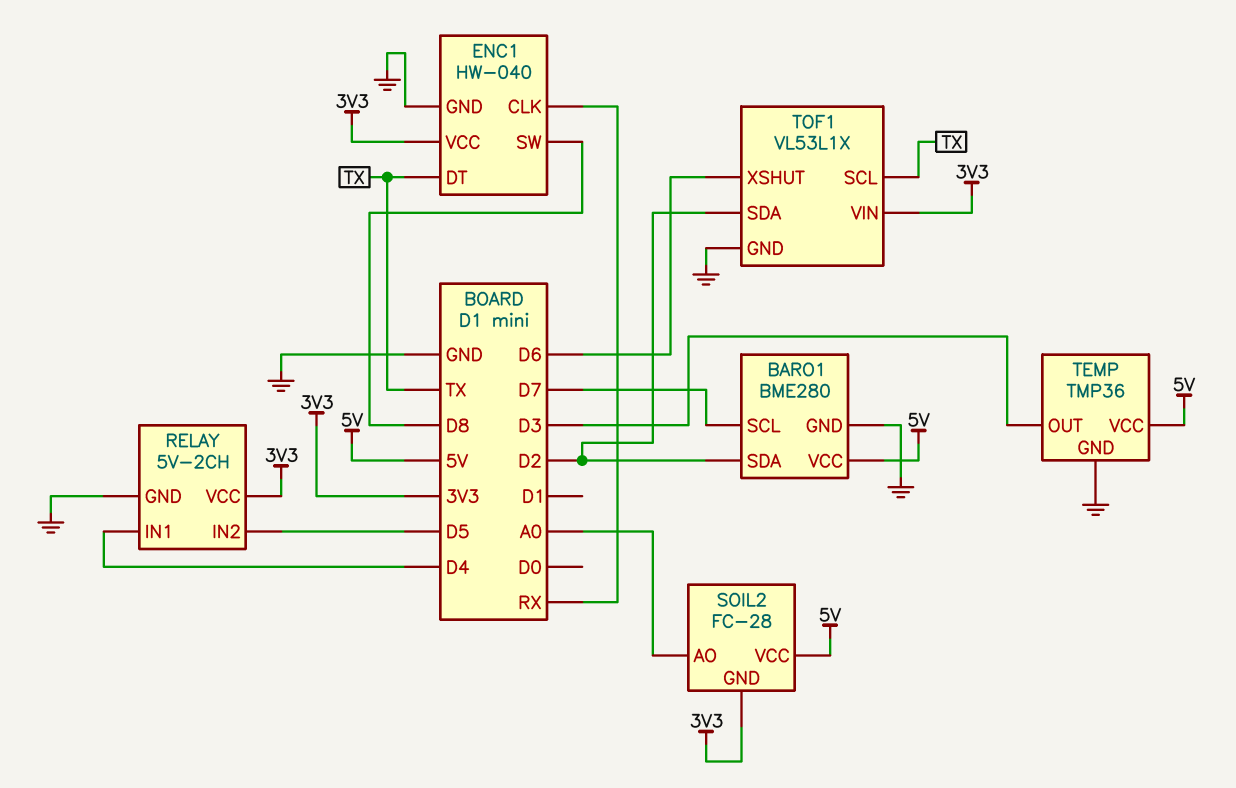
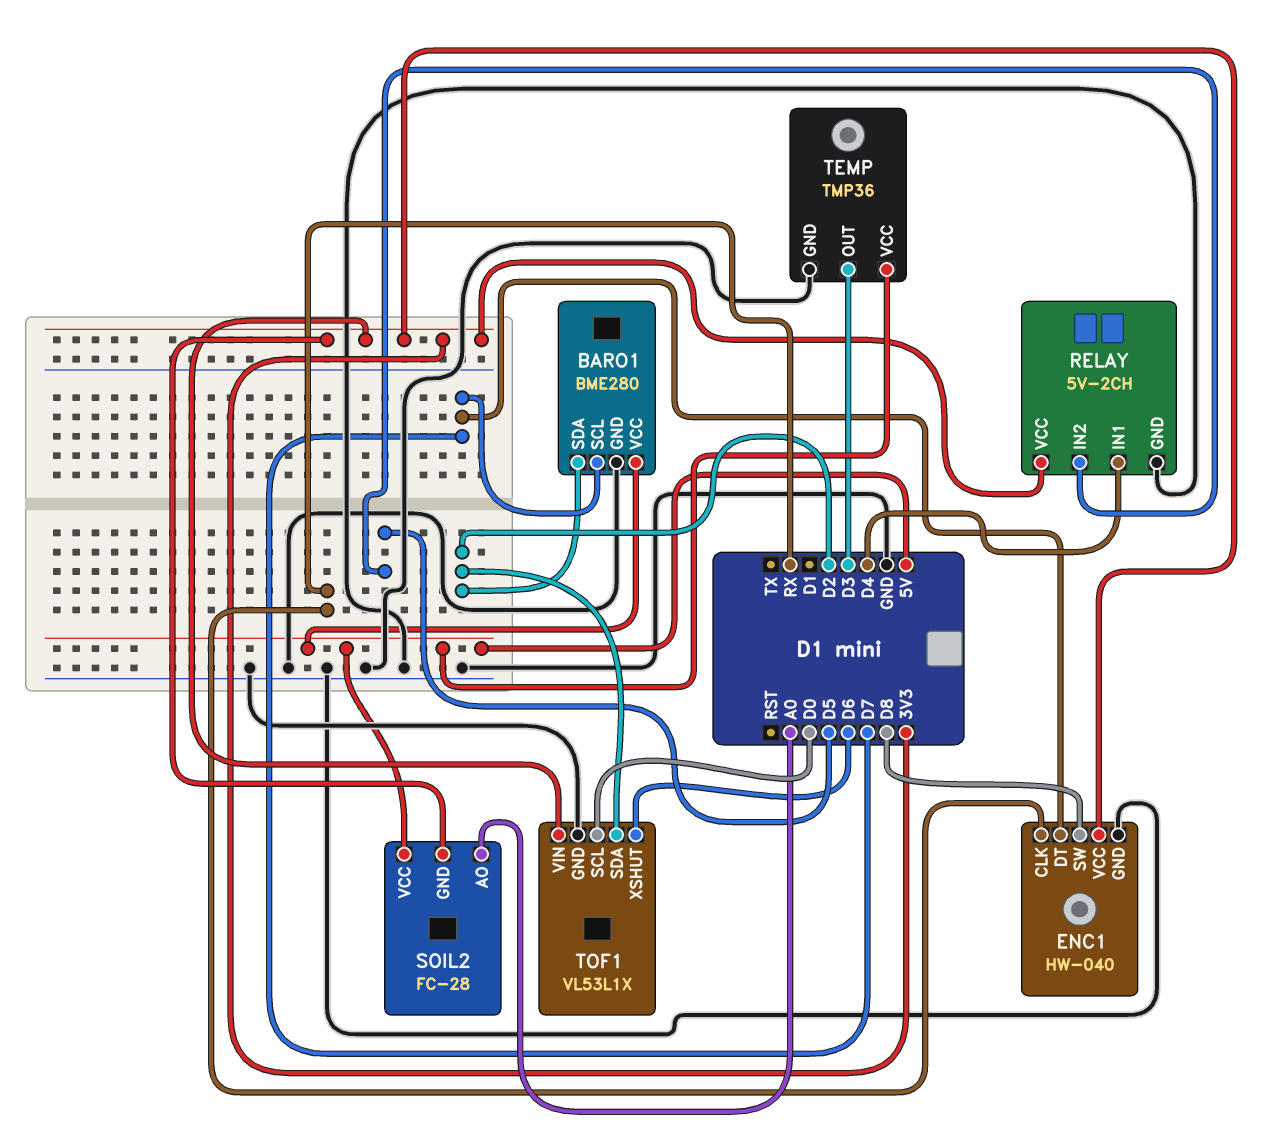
ENC1 pin DT: TX -> D7
TOF1 pin SCL: TX -> D0

